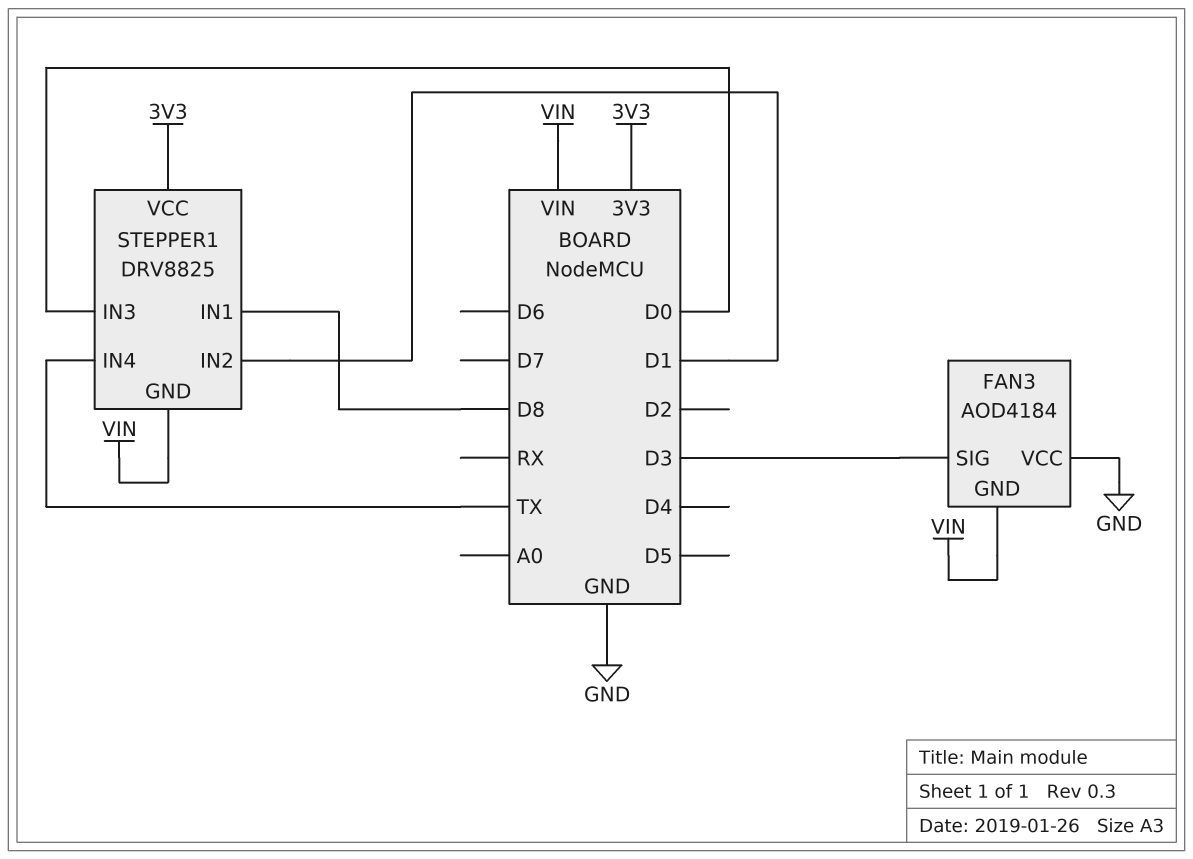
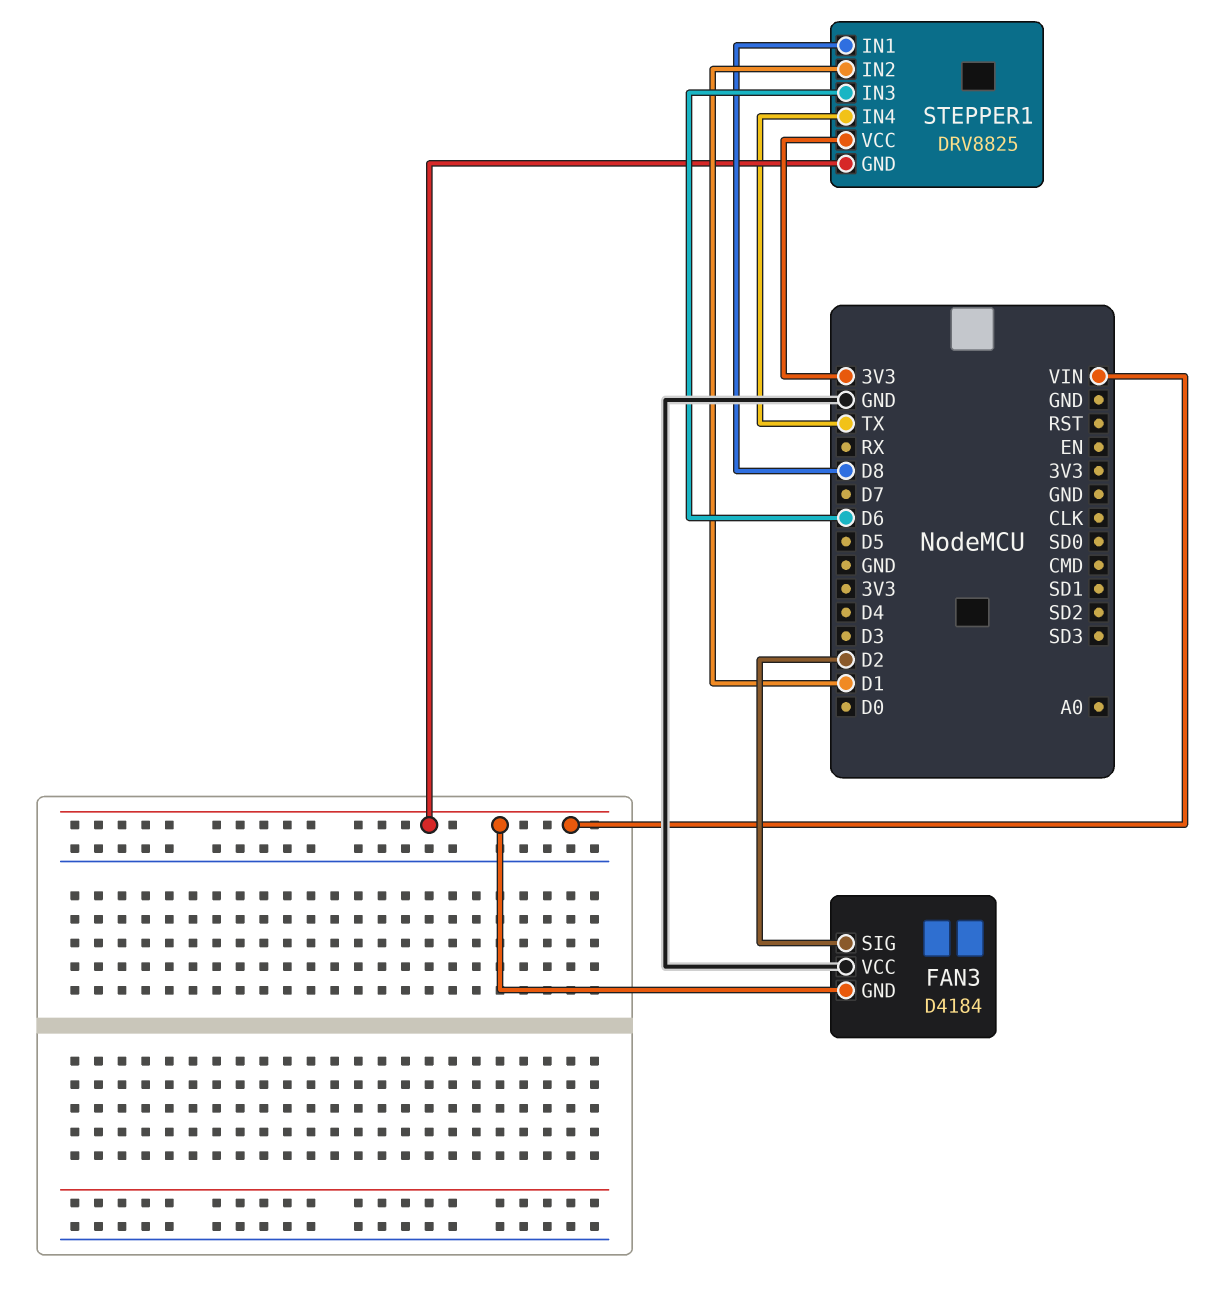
FAN3: AOD4184 -> D4184
FAN3 pin SIG: D3 -> D2
STEPPER1 pin IN3: D0 -> D6

